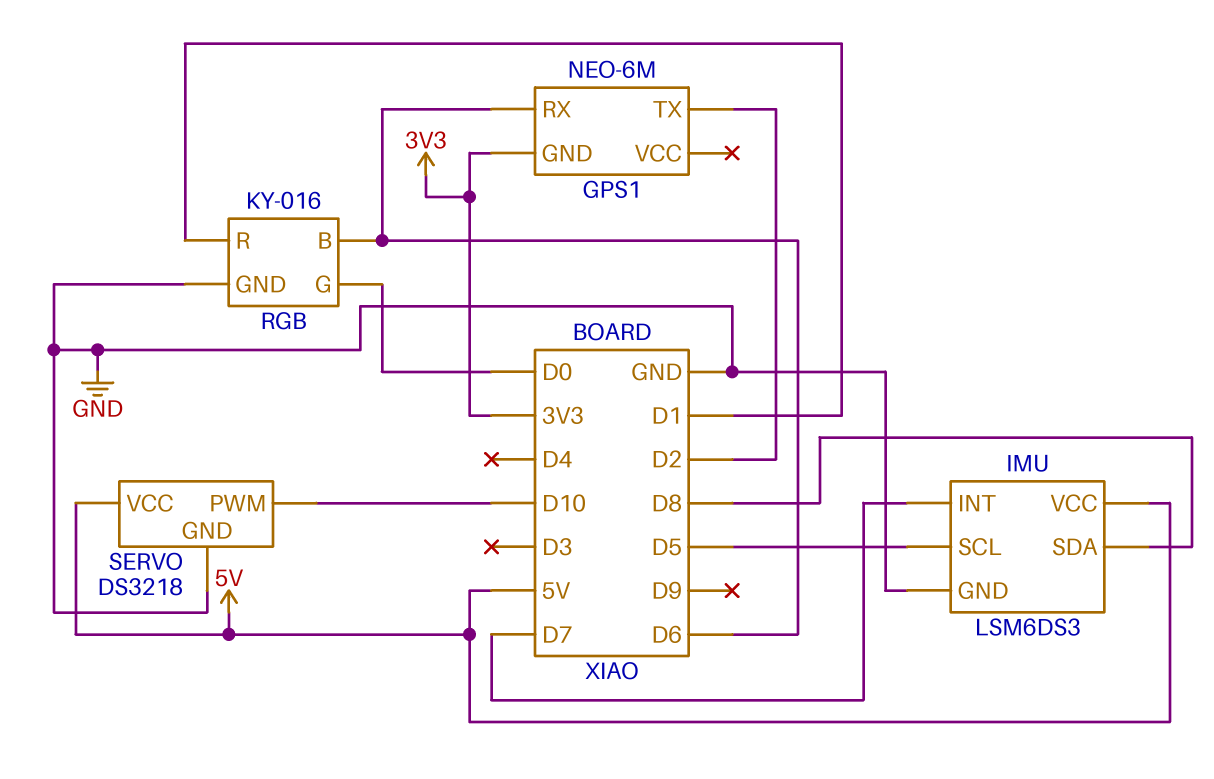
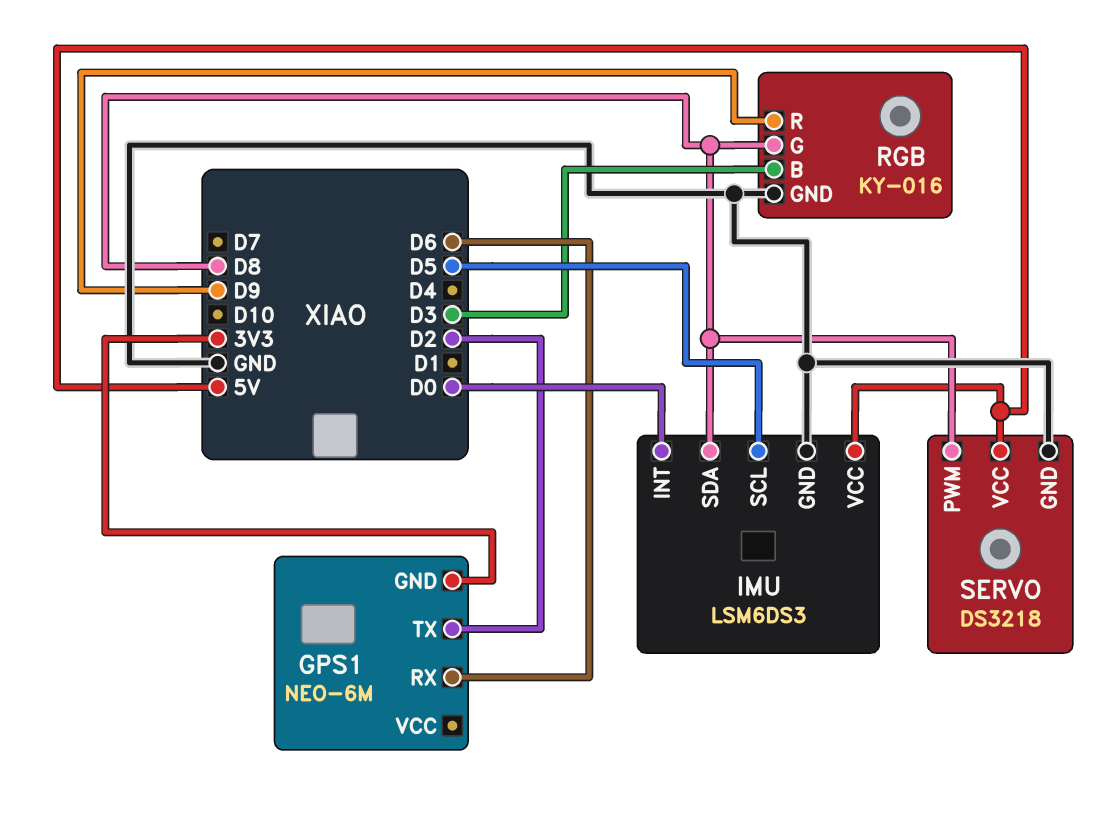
IMU pin INT: D7 -> D0
RGB pin B: D6 -> D3
RGB pin G: D0 -> D8
RGB pin R: D1 -> D9
SERVO pin PWM: D10 -> D8

